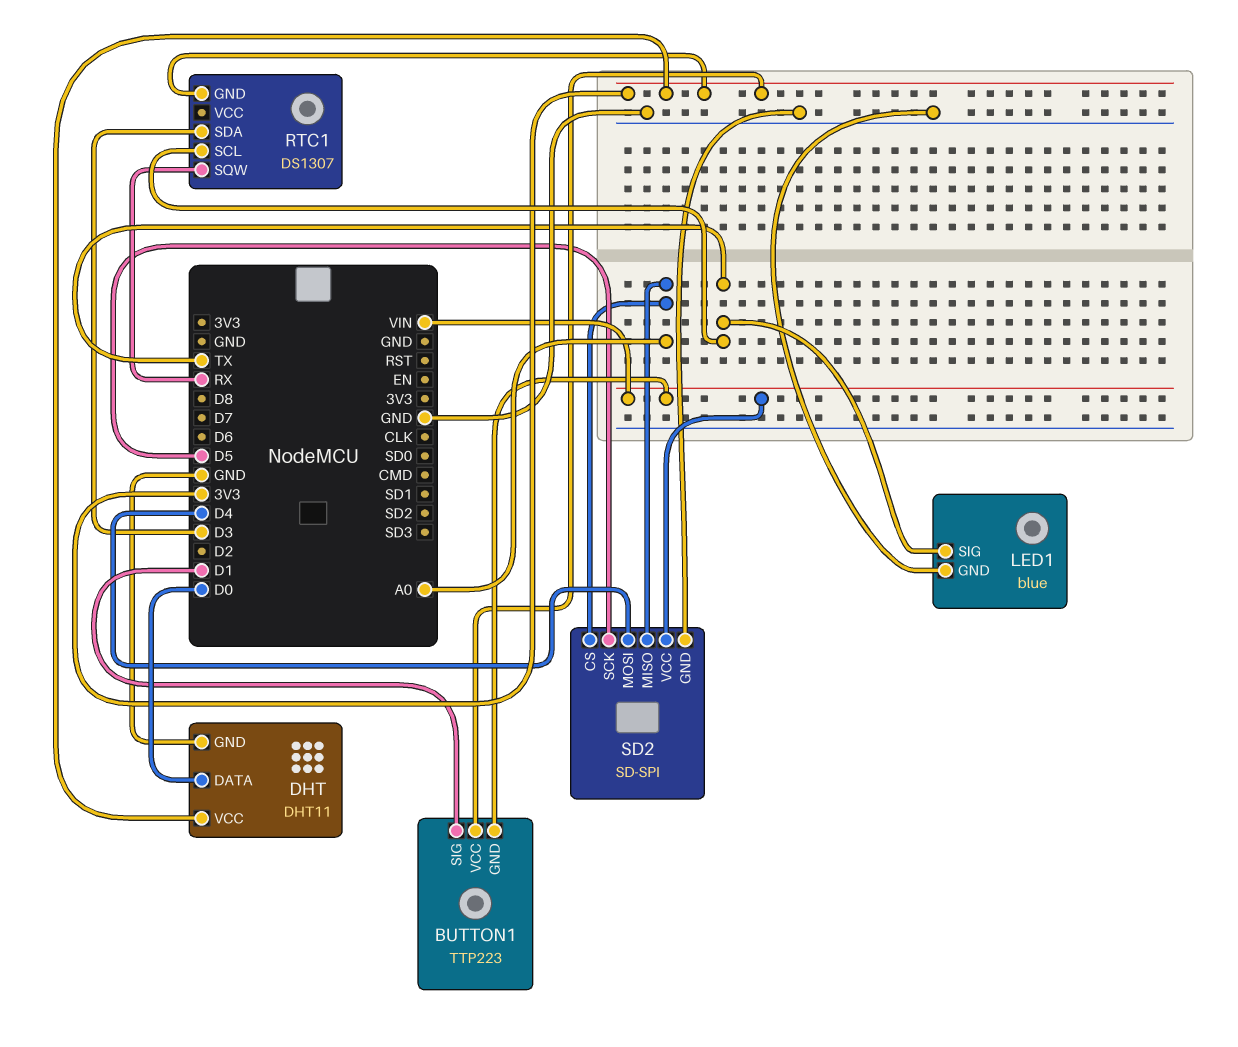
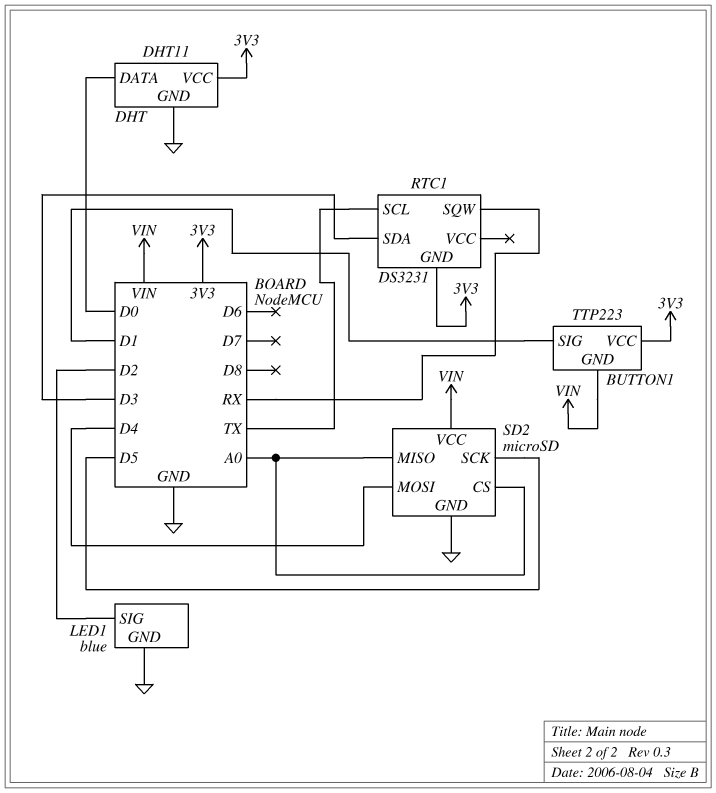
LED1 pin SIG: TX -> D2
RTC1: DS1307 -> DS3231
SD2: SD-SPI -> microSD

